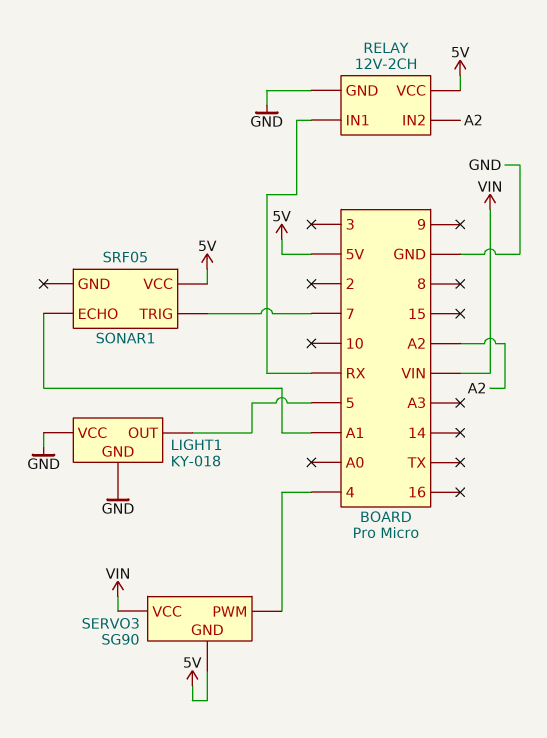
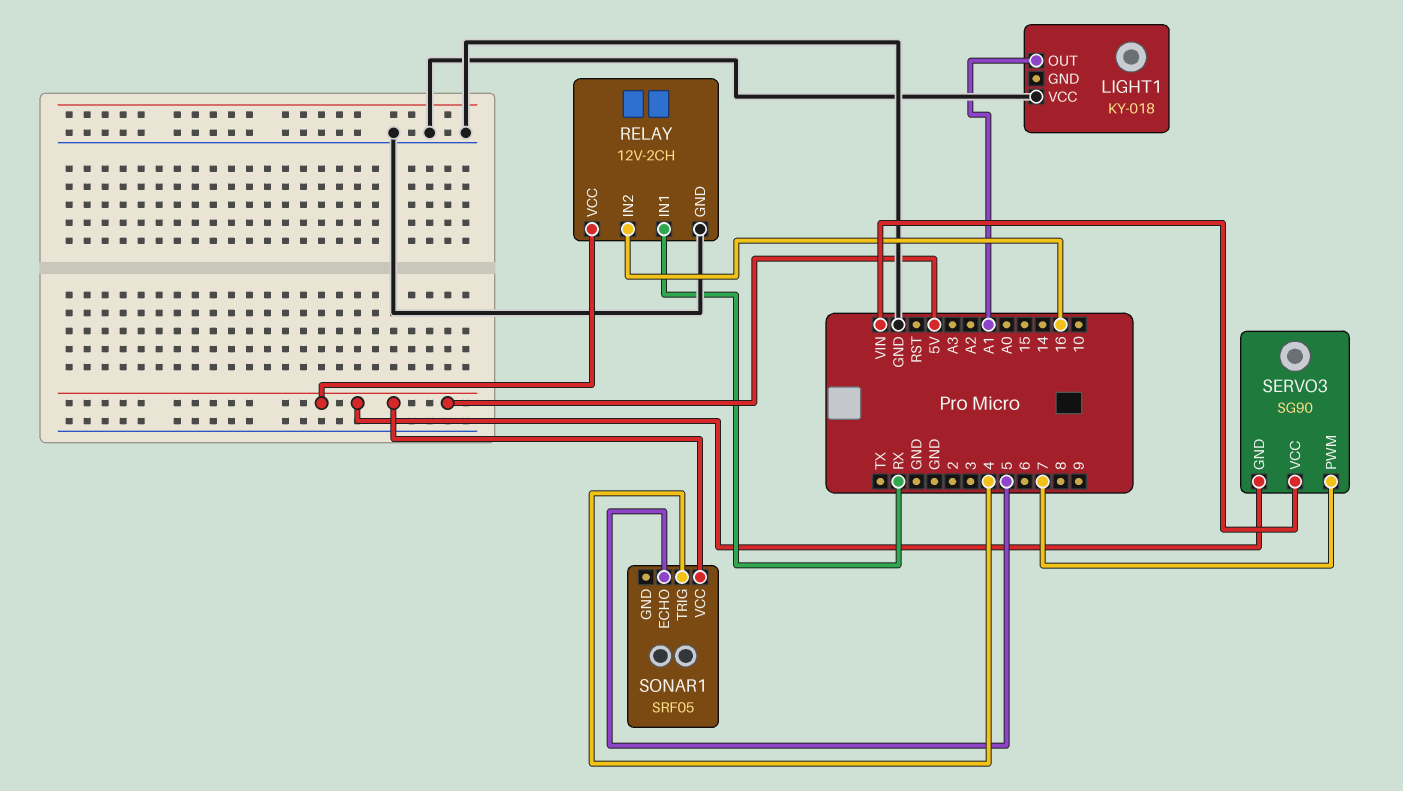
LIGHT1 pin GND: GND -> none
LIGHT1 pin OUT: 5 -> A1
RELAY pin IN2: A2 -> 16
SERVO3 pin PWM: 4 -> 7
SONAR1 pin ECHO: A1 -> 5
SONAR1 pin TRIG: 7 -> 4

